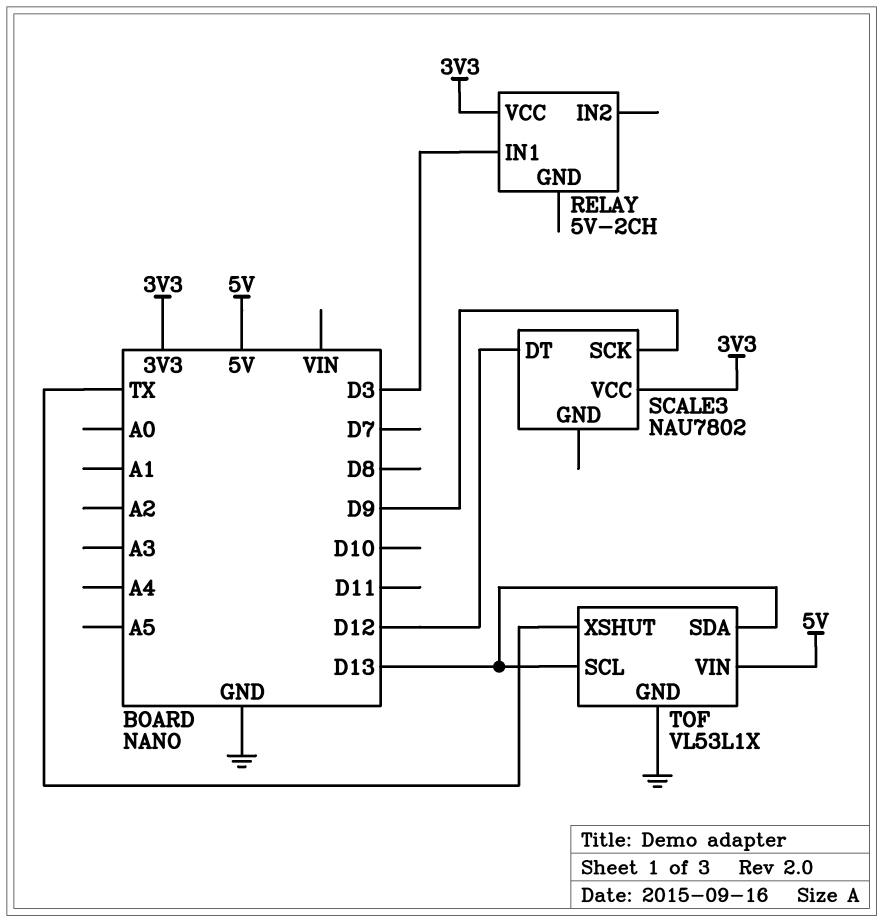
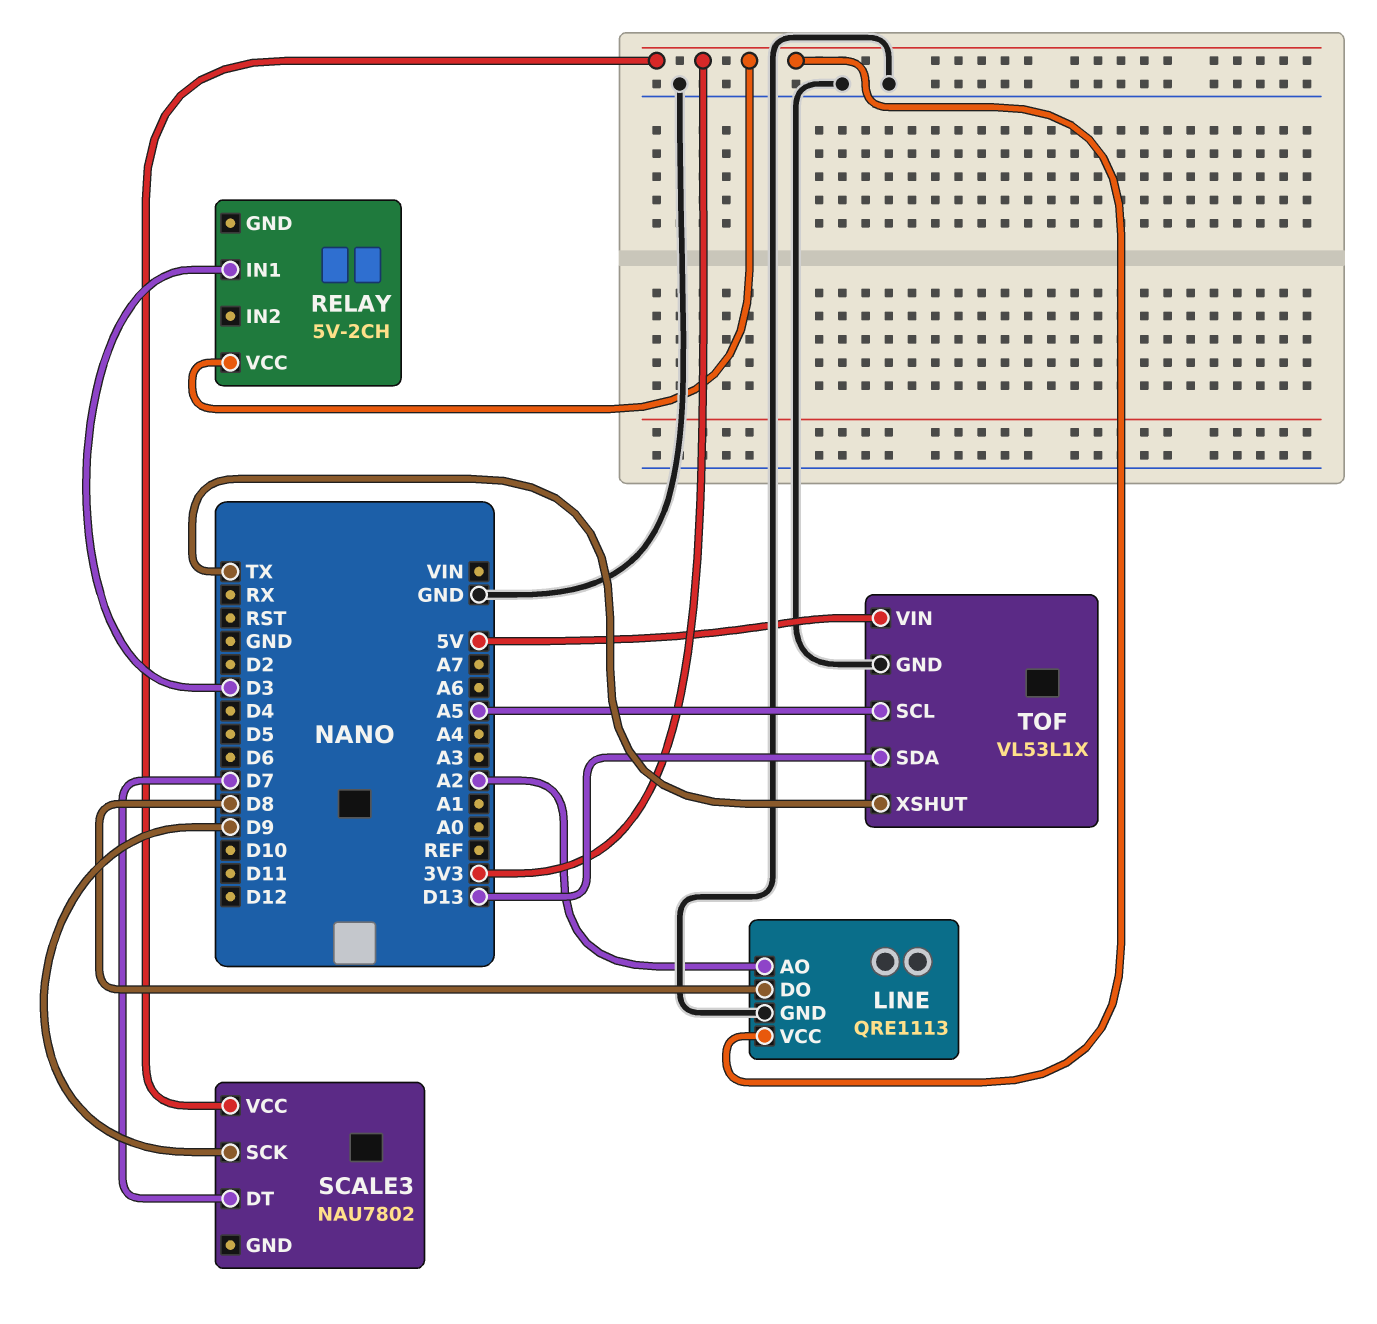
LINE: none -> QRE1113
LINE pin AO: none -> A2
LINE pin DO: none -> D8
LINE pin GND: none -> GND
LINE pin VCC: none -> 3V3
SCALE3 pin DT: D12 -> D7
TOF pin SCL: D13 -> A5

